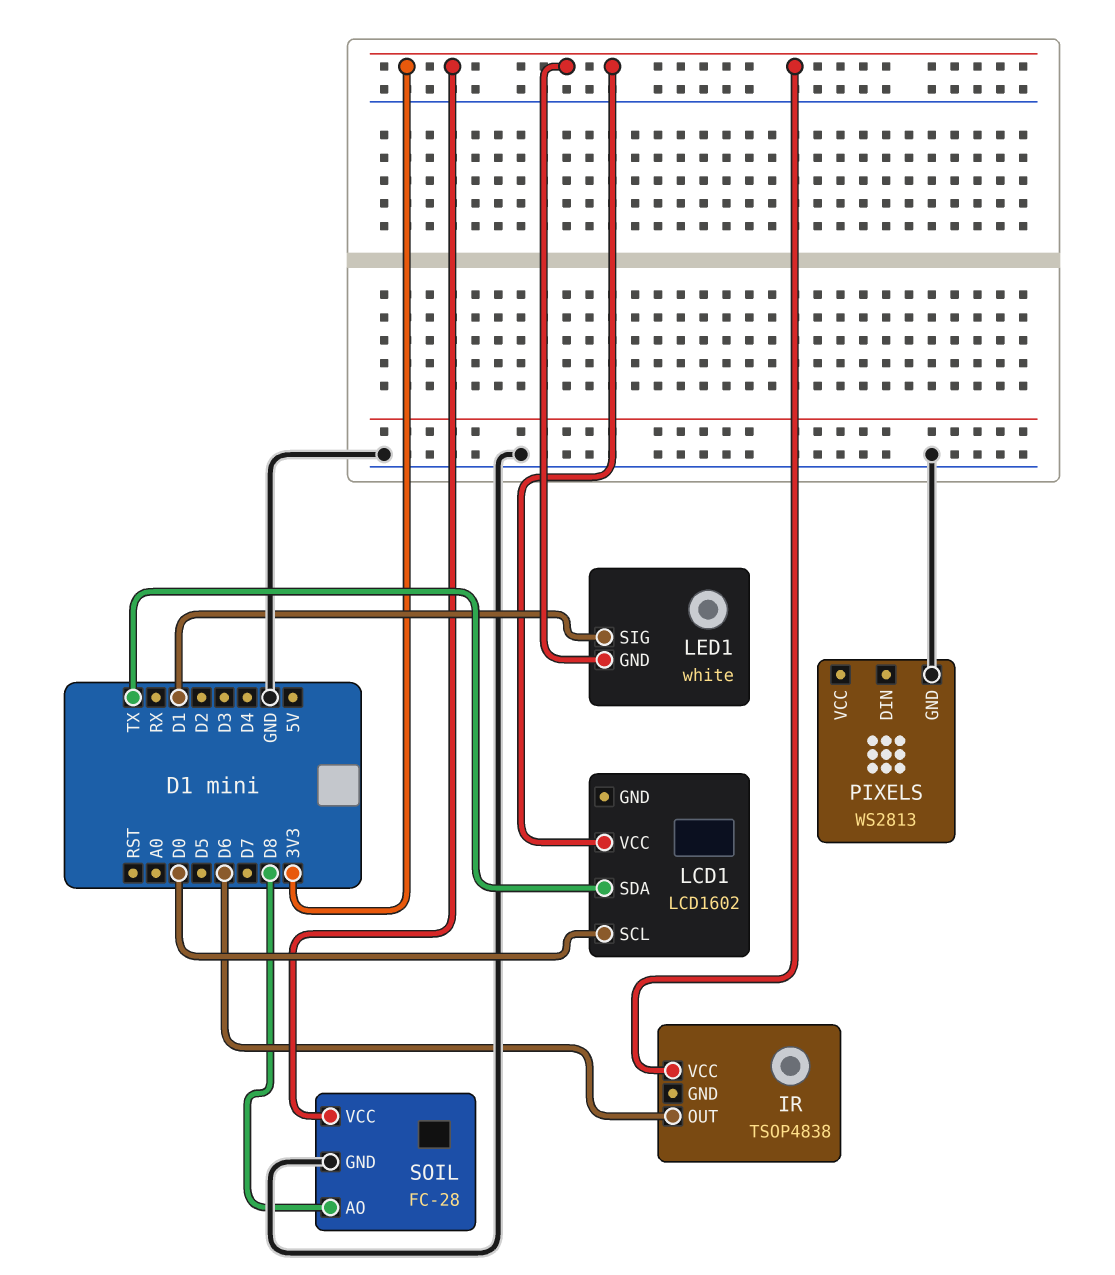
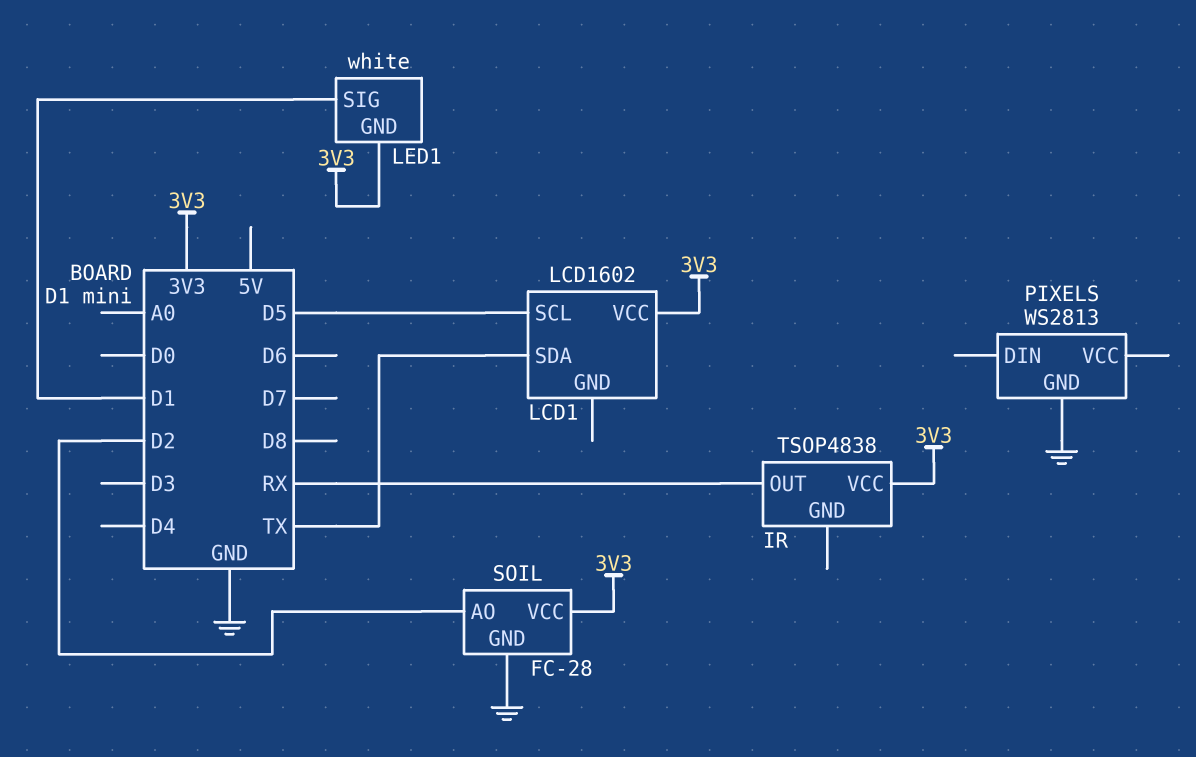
IR pin OUT: D6 -> RX
LCD1 pin SCL: D0 -> D5
SOIL pin AO: D8 -> D2

